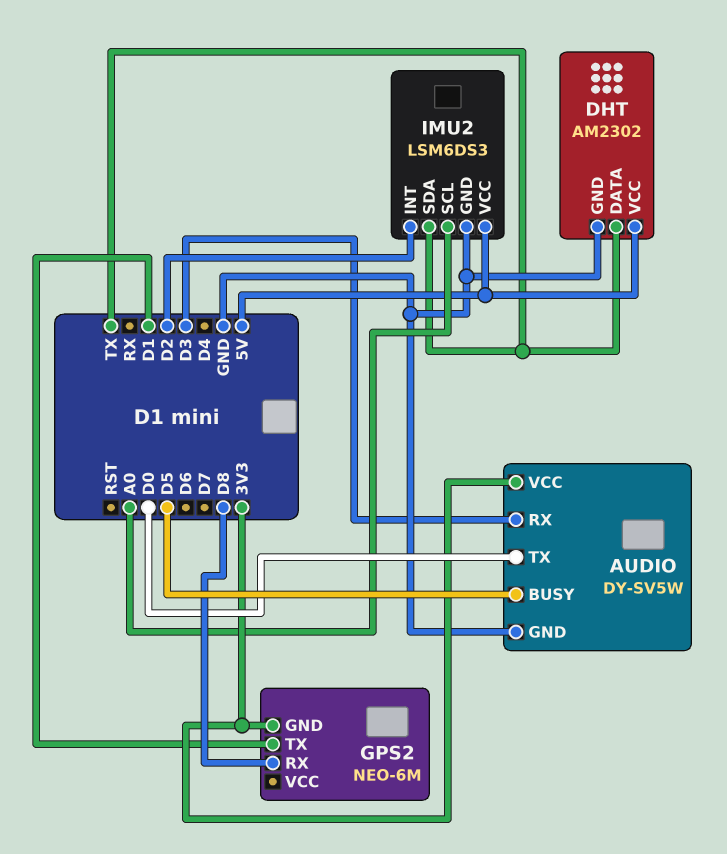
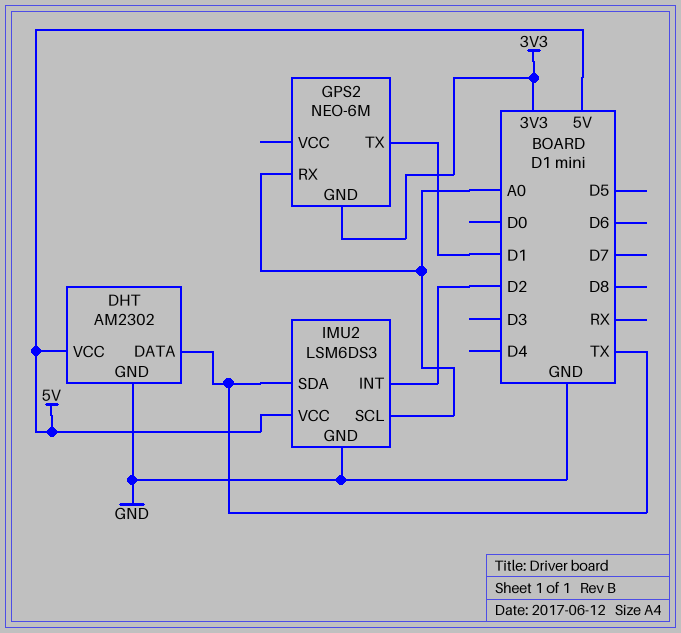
AUDIO: DY-SV5W -> none
AUDIO pin BUSY: D5 -> none
AUDIO pin GND: GND -> none
AUDIO pin RX: D3 -> none
AUDIO pin TX: D0 -> none
AUDIO pin VCC: 3V3 -> none
GPS2 pin RX: D8 -> A0

